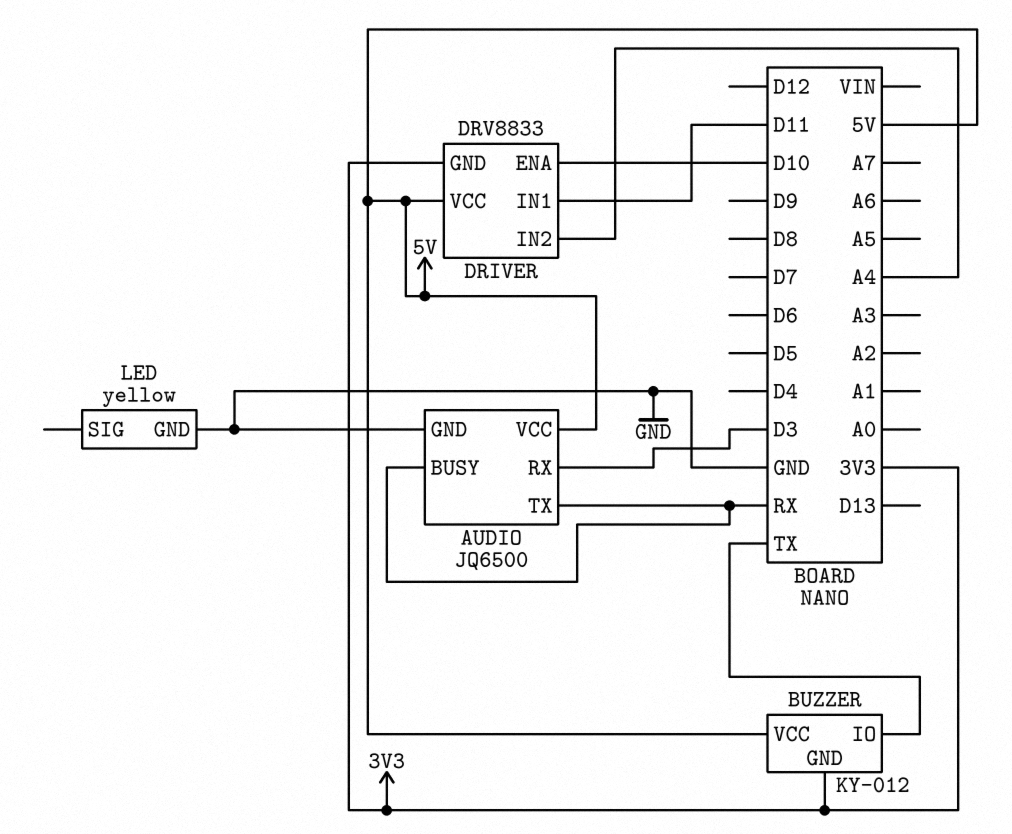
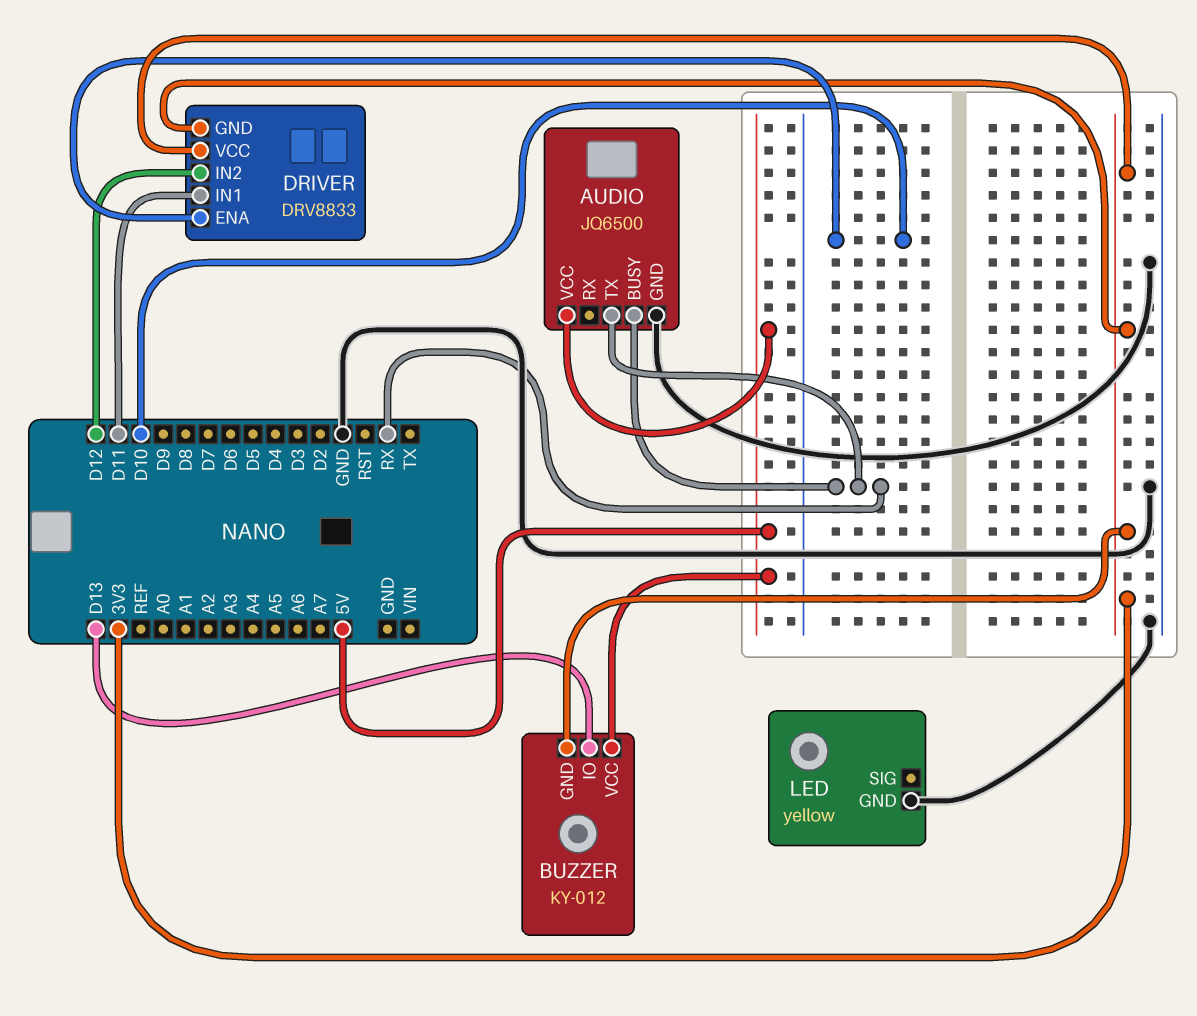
AUDIO pin RX: D3 -> none
BUZZER pin IO: TX -> D13
DRIVER pin IN2: A4 -> D12
DRIVER pin VCC: 5V -> 3V3

